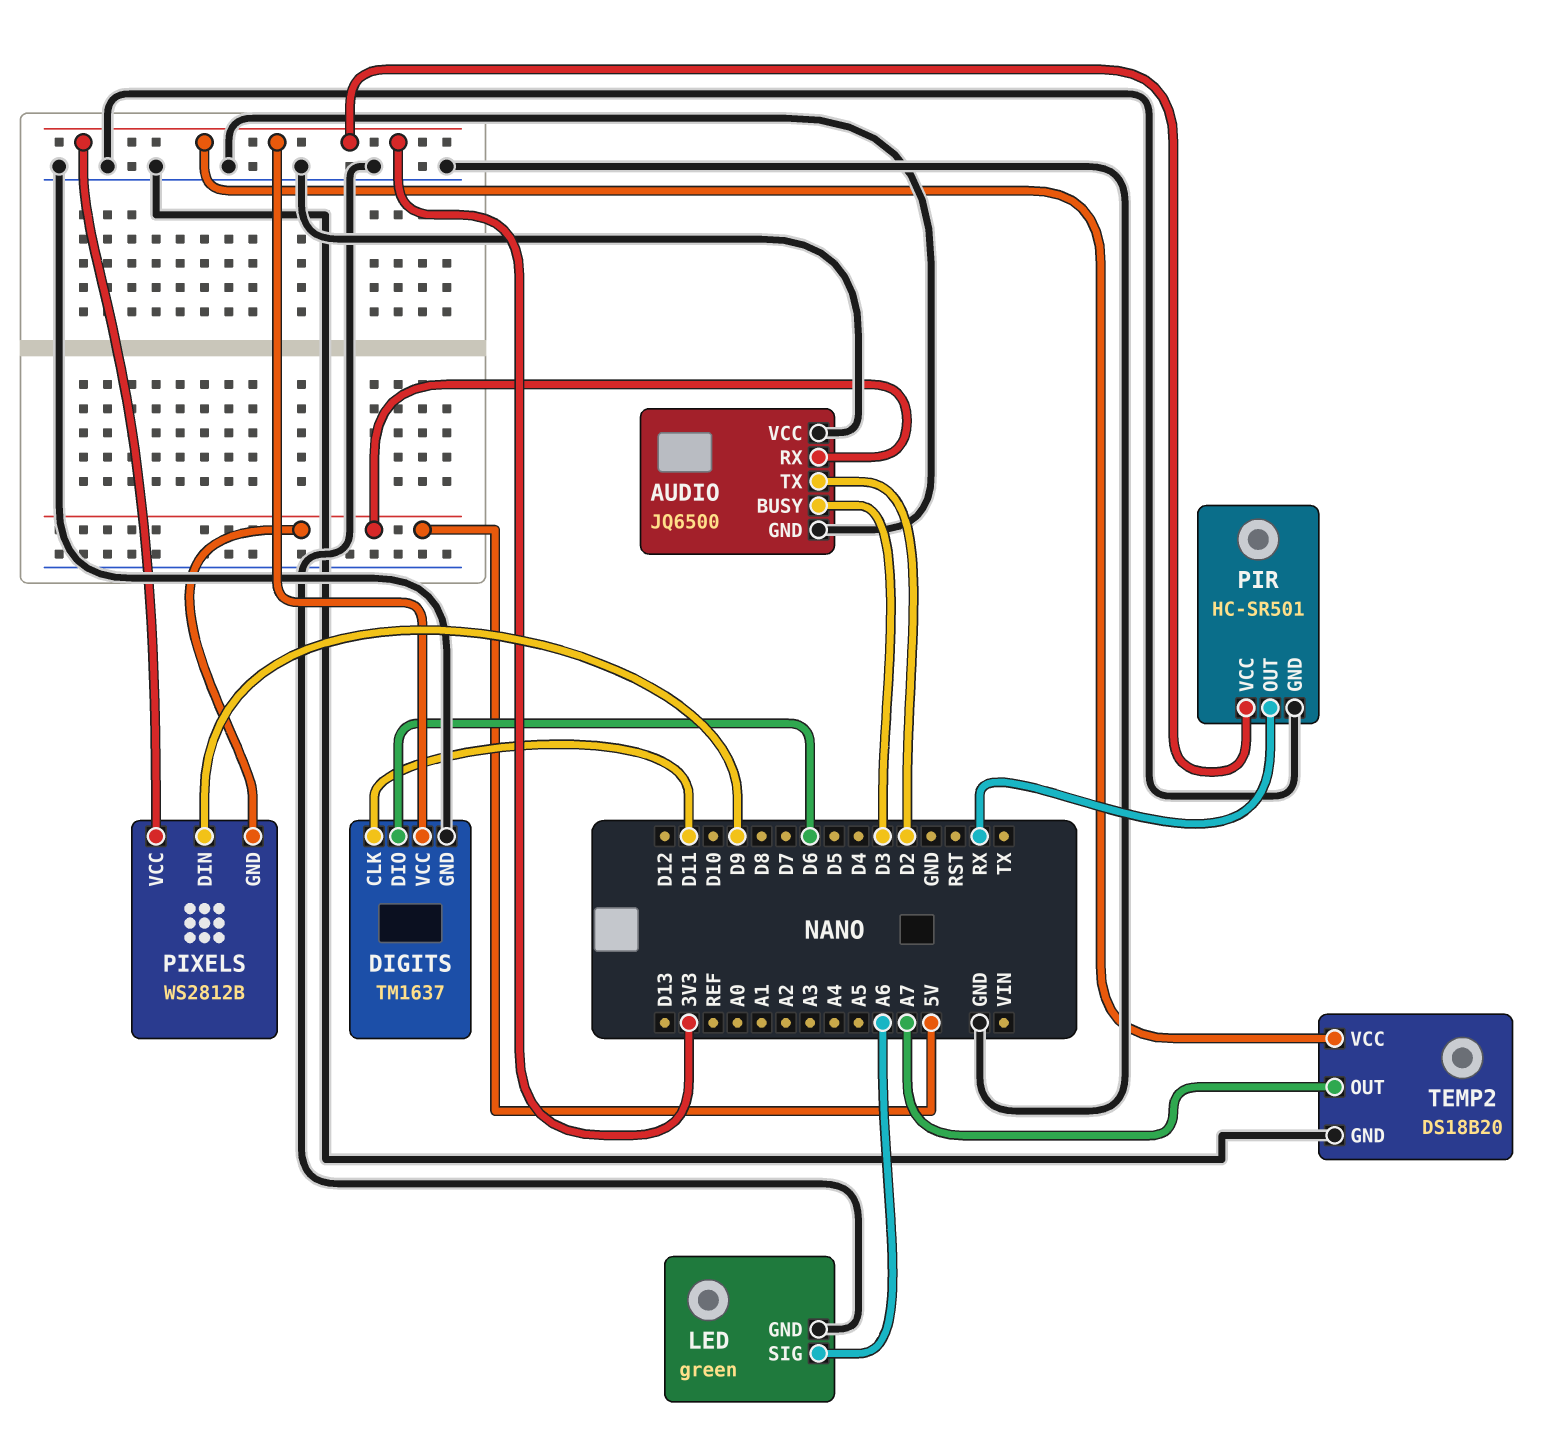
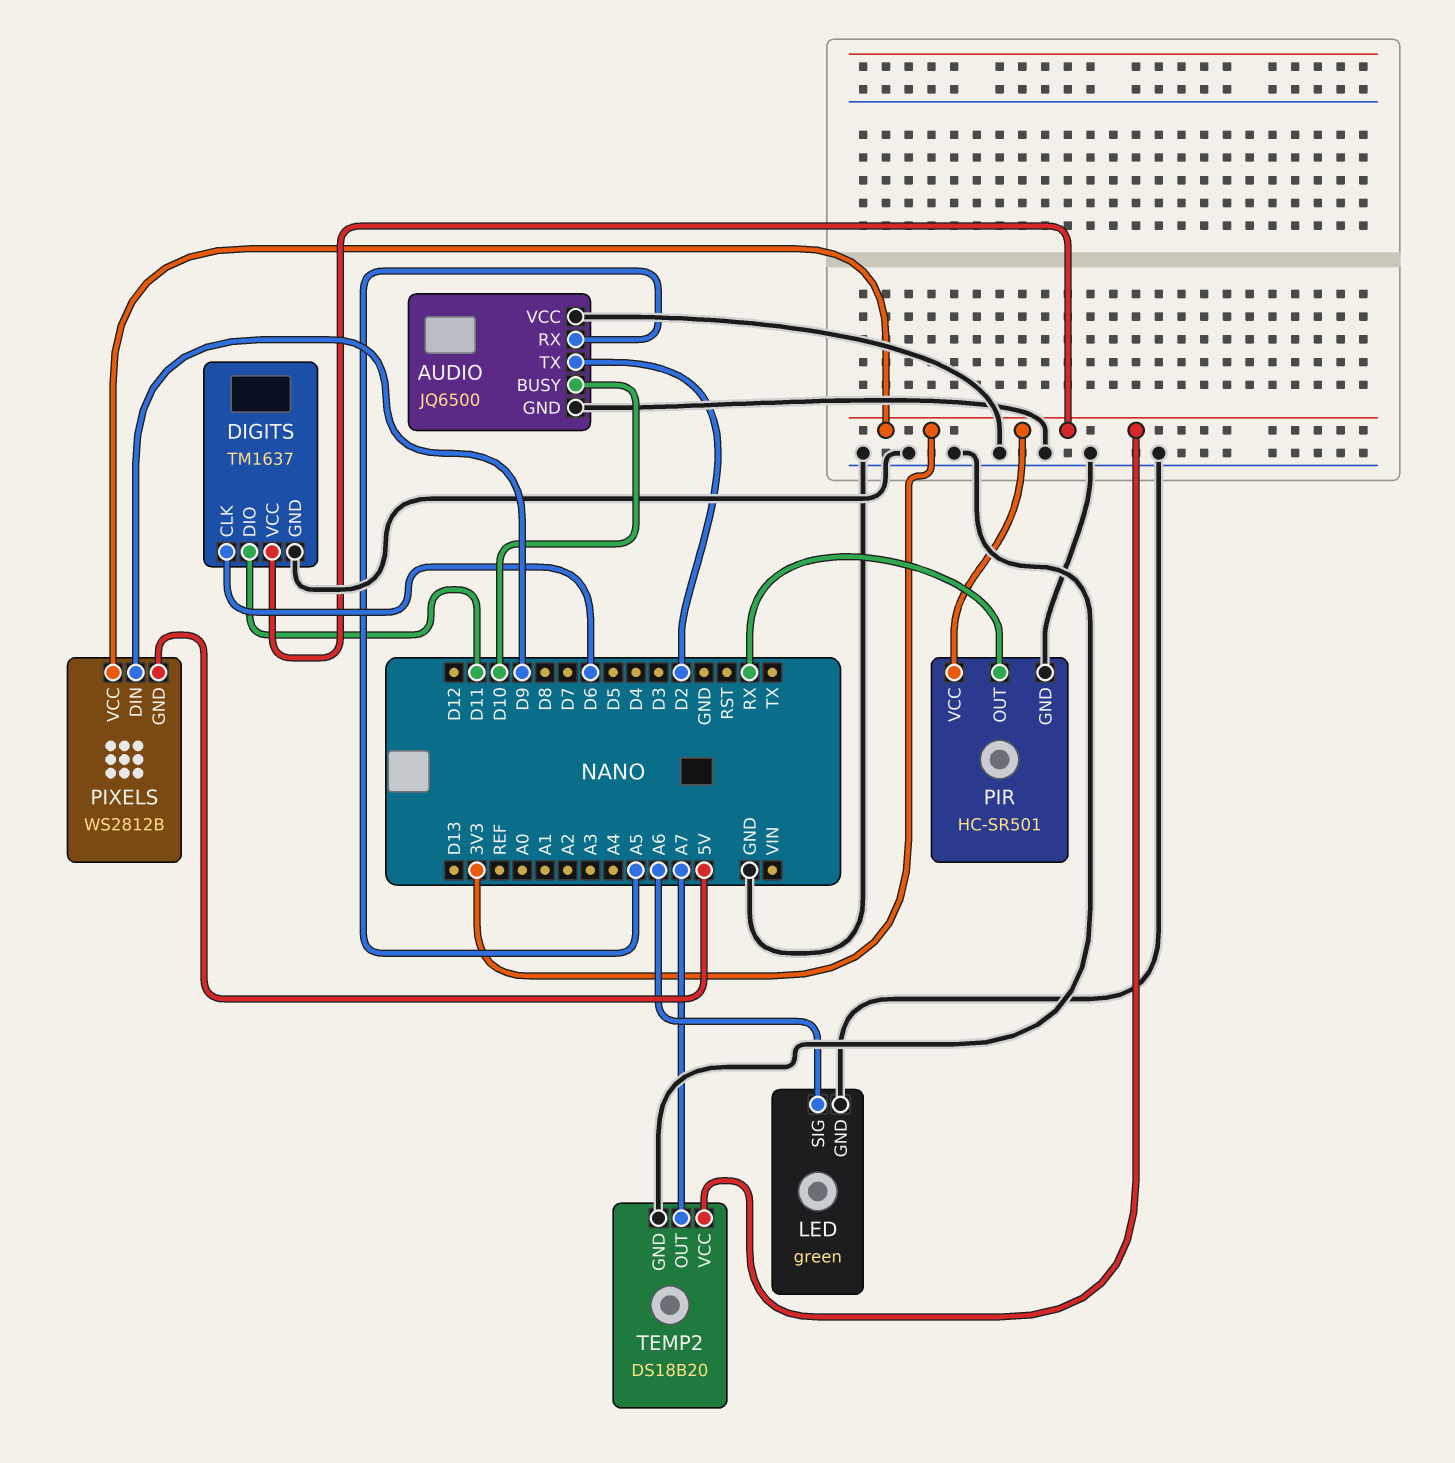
AUDIO pin BUSY: D3 -> D10
AUDIO pin RX: 5V -> A5
DIGITS pin CLK: D11 -> D6
DIGITS pin DIO: D6 -> D11

